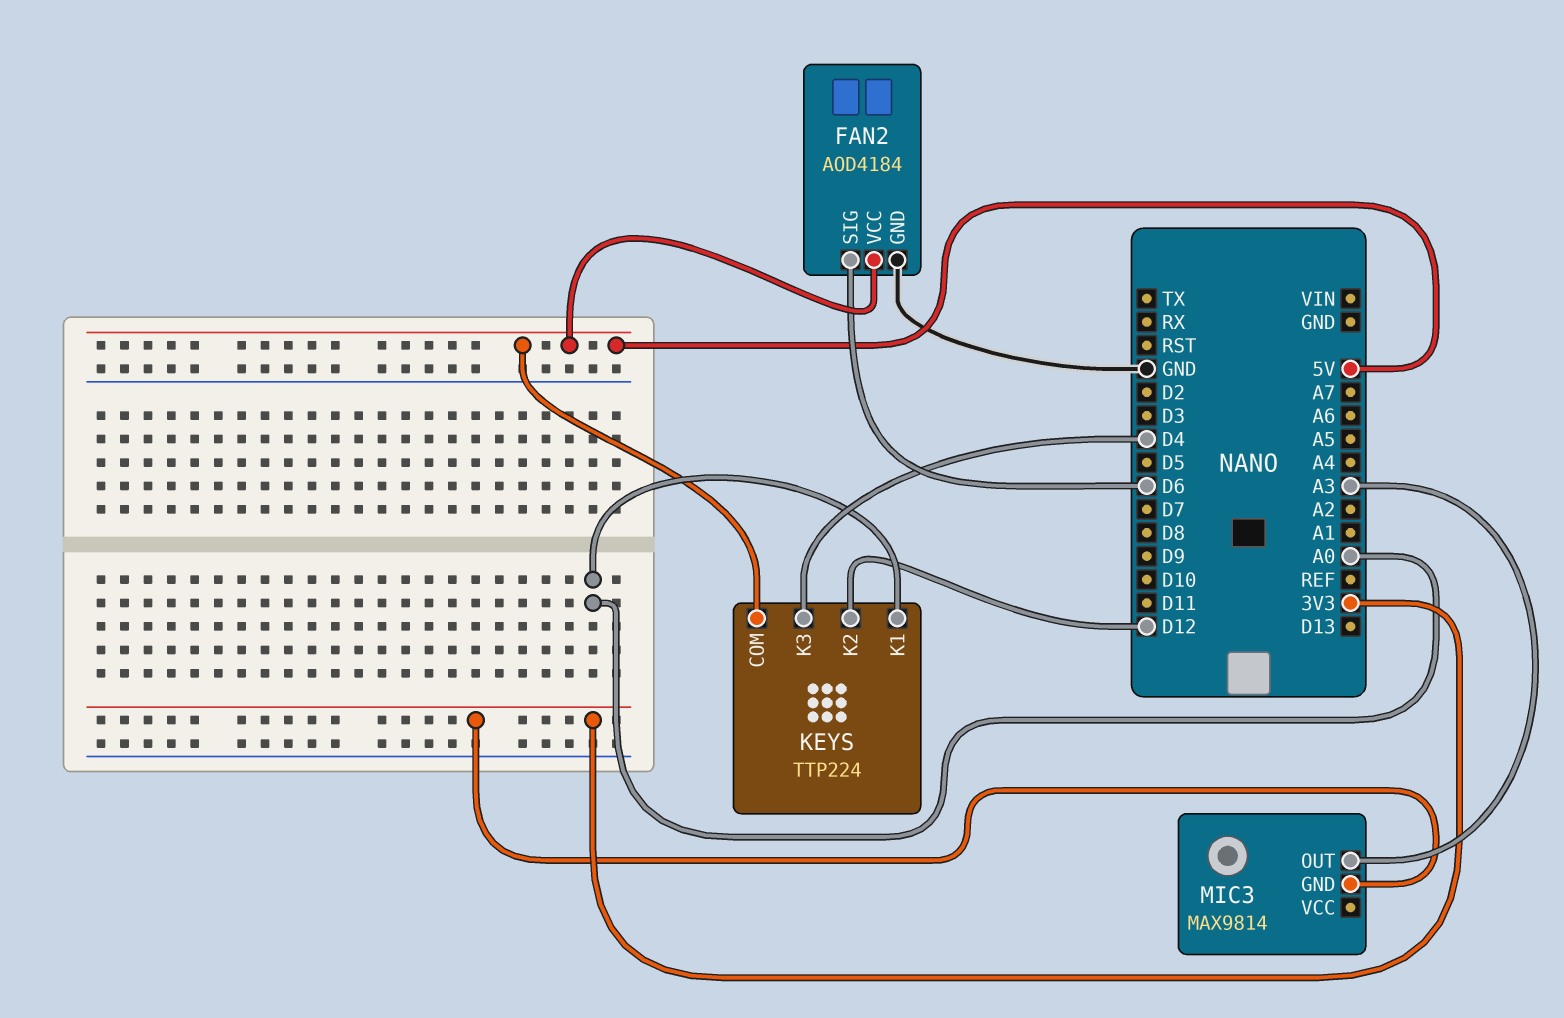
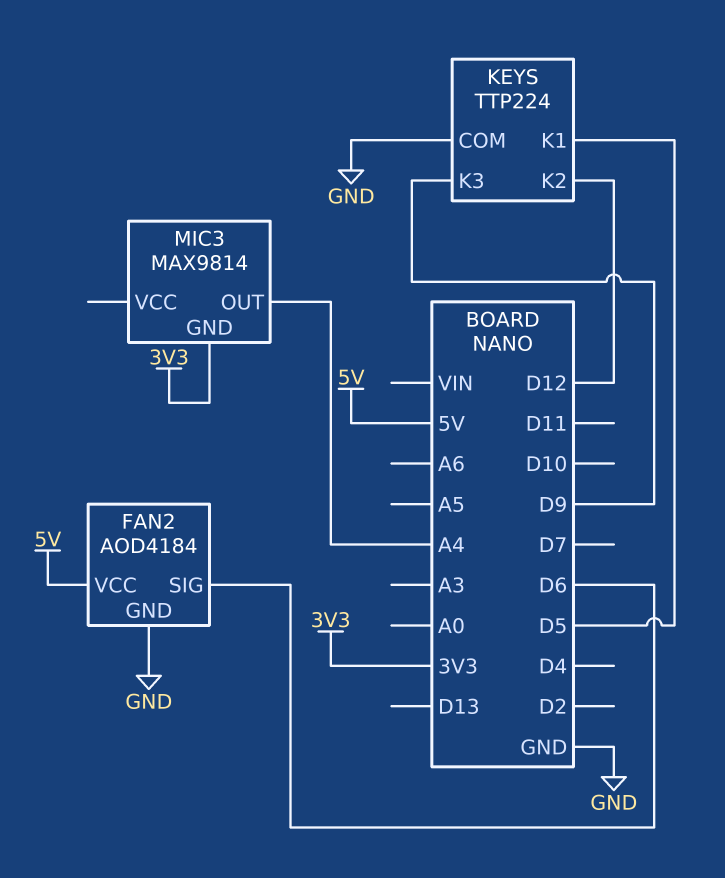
KEYS pin COM: 5V -> GND
KEYS pin K1: A0 -> D5
KEYS pin K3: D4 -> D9
MIC3 pin OUT: A3 -> A4

